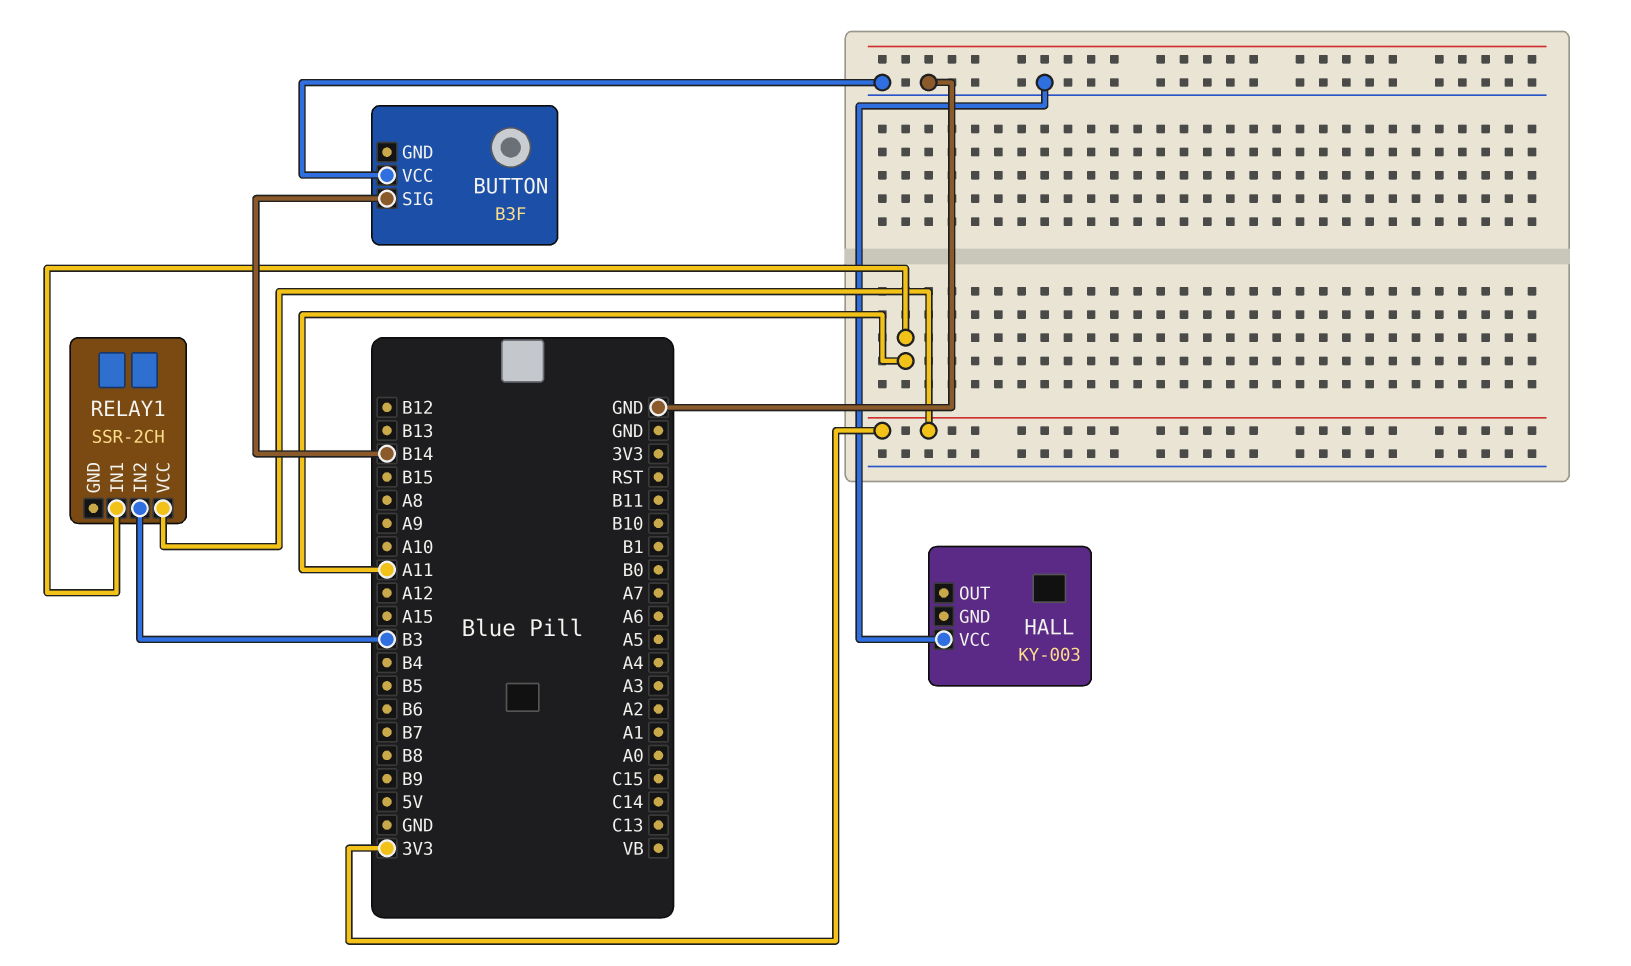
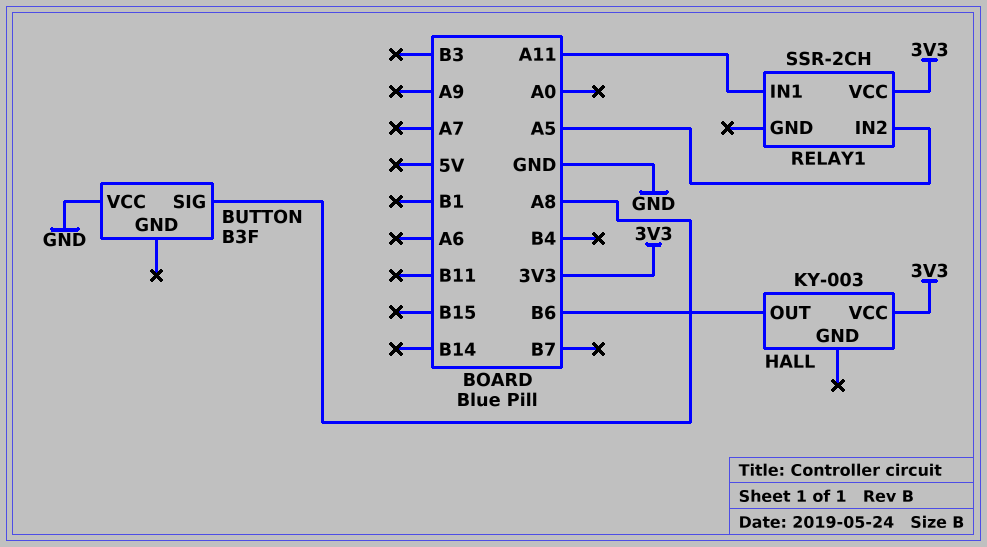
BUTTON pin SIG: B14 -> A8
HALL pin OUT: none -> B6
HALL pin VCC: GND -> 3V3
RELAY1 pin IN2: B3 -> A5

